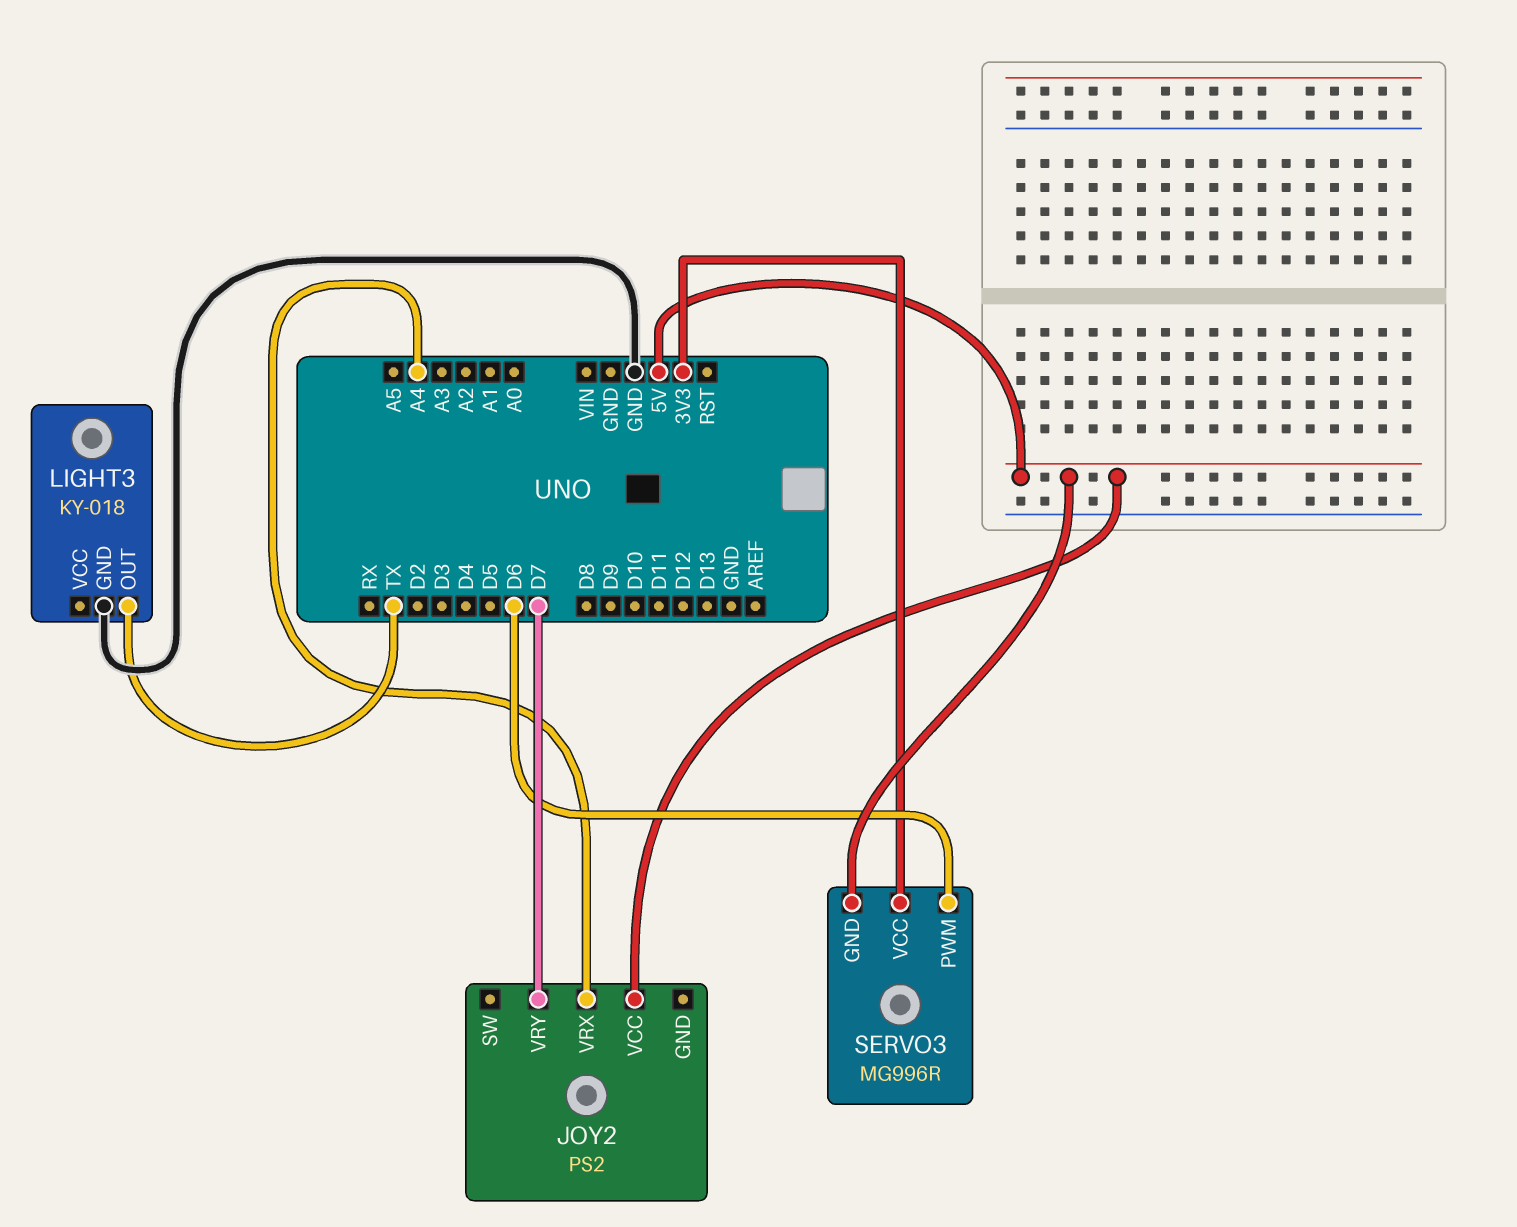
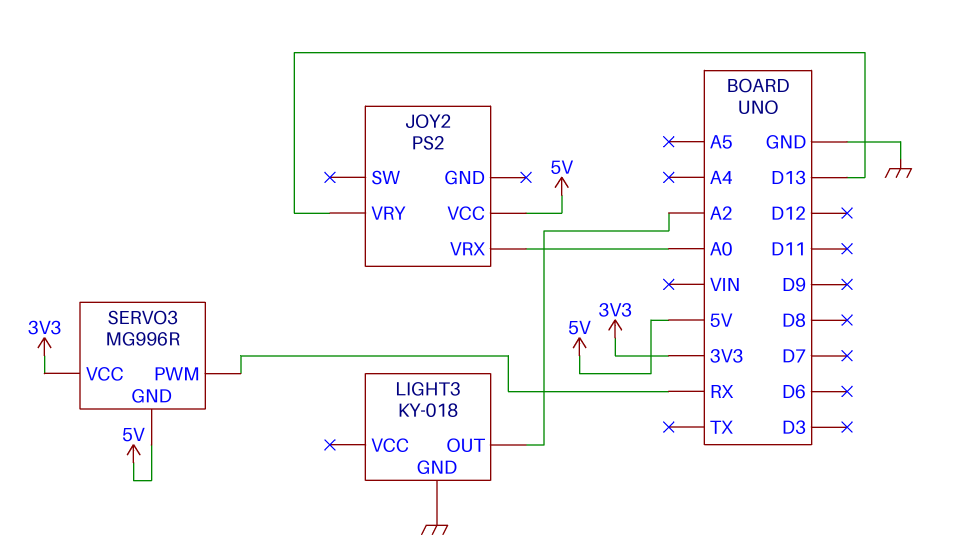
JOY2 pin VRX: A4 -> A0
JOY2 pin VRY: D7 -> D13
LIGHT3 pin OUT: TX -> A2
SERVO3 pin PWM: D6 -> RX

